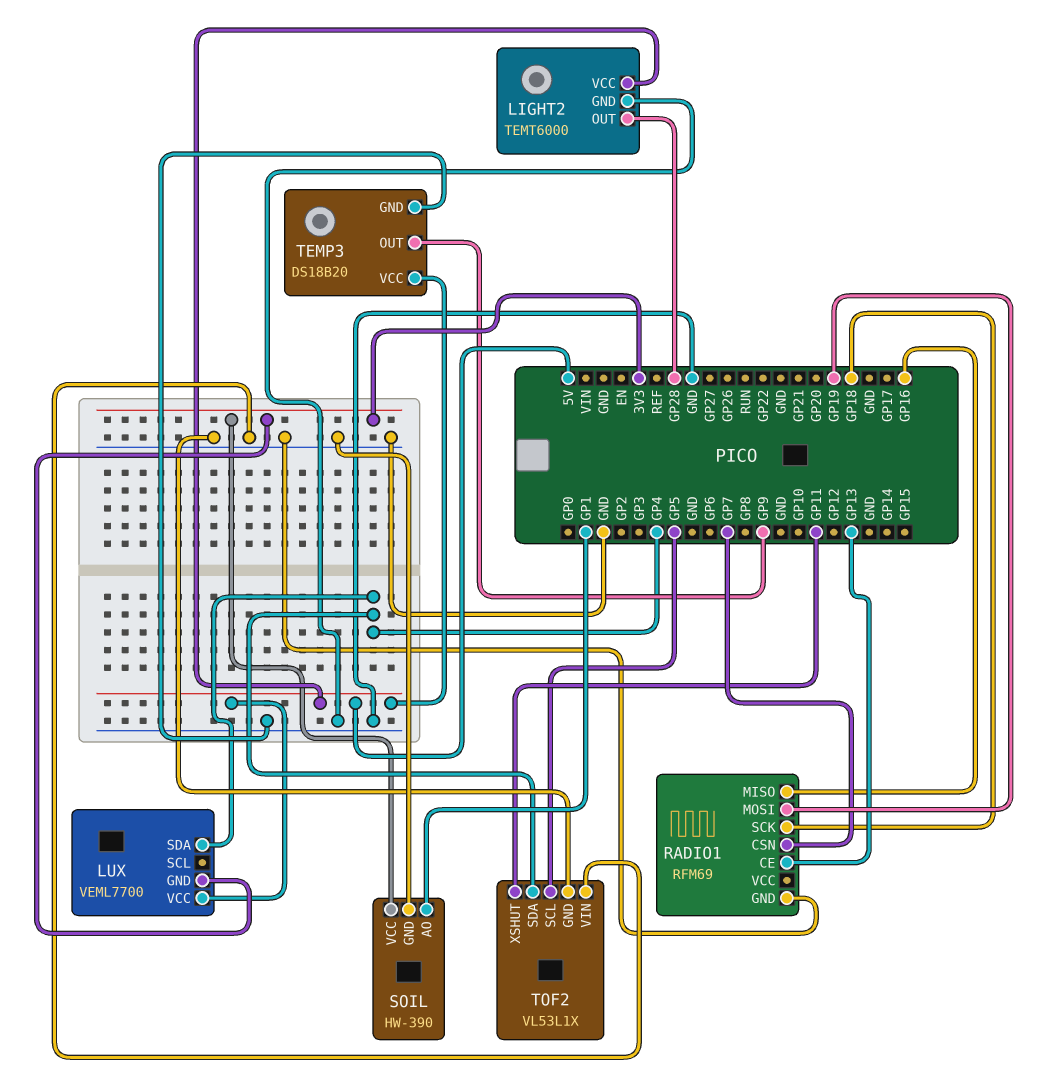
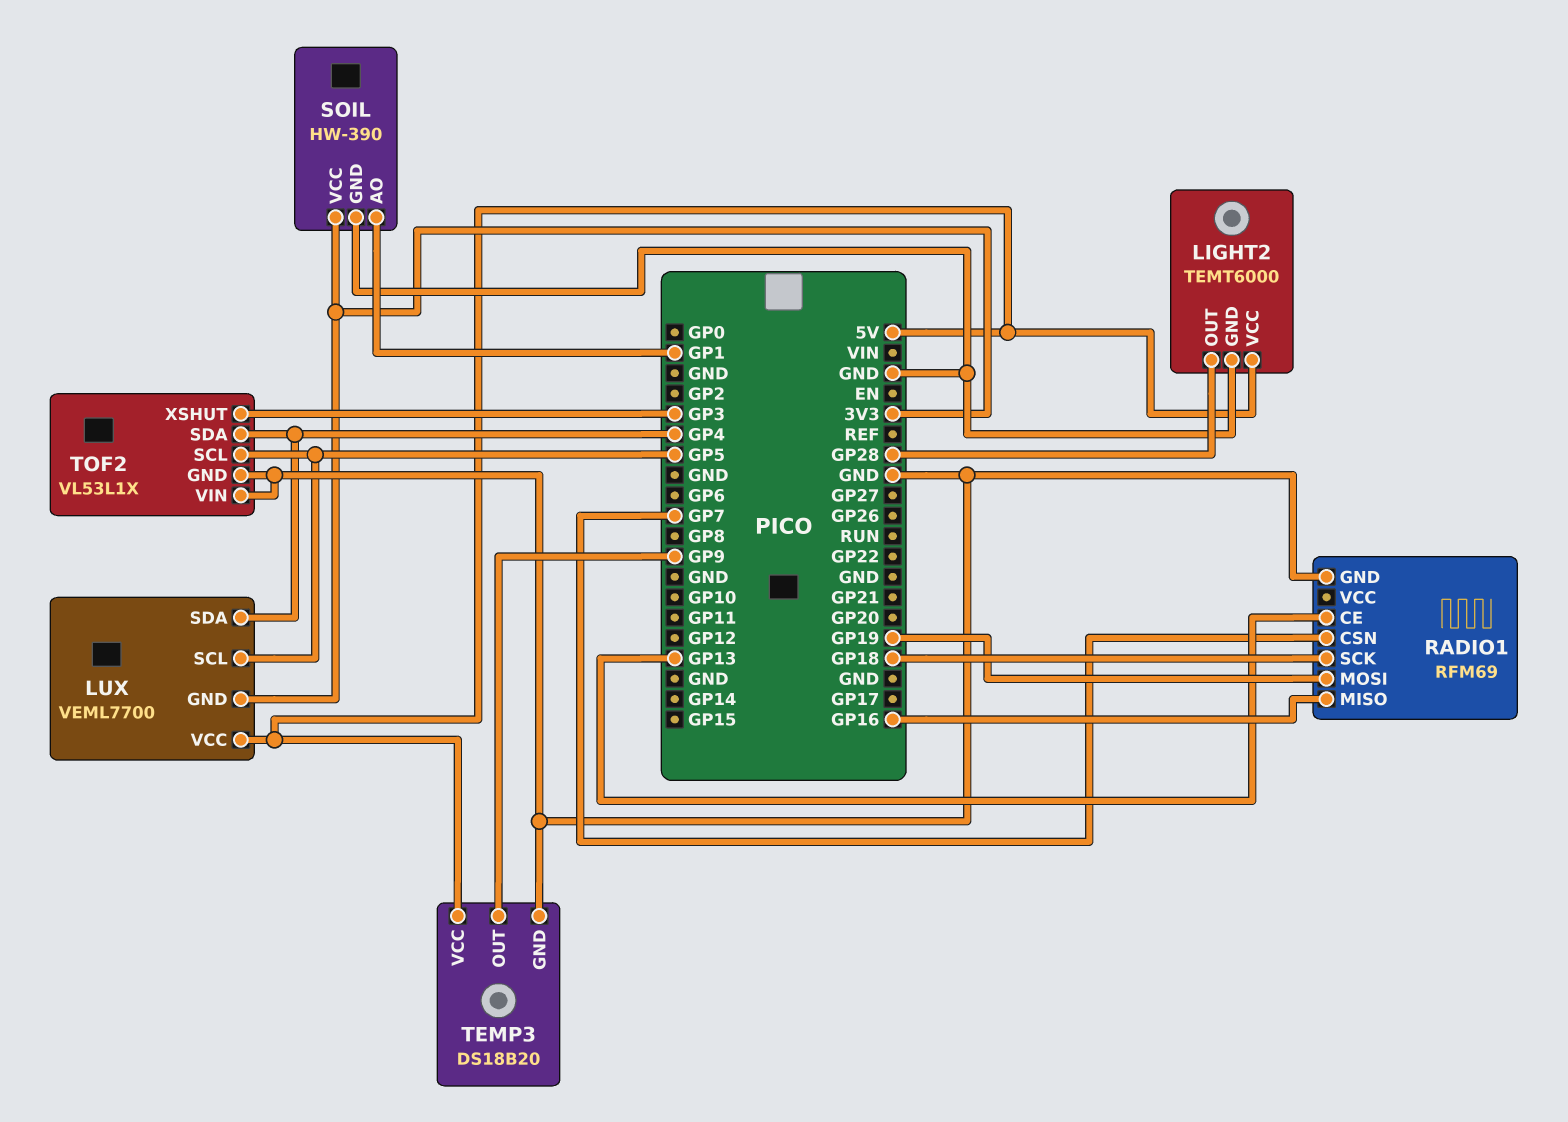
LUX pin SCL: none -> GP5
TOF2 pin XSHUT: GP11 -> GP3

